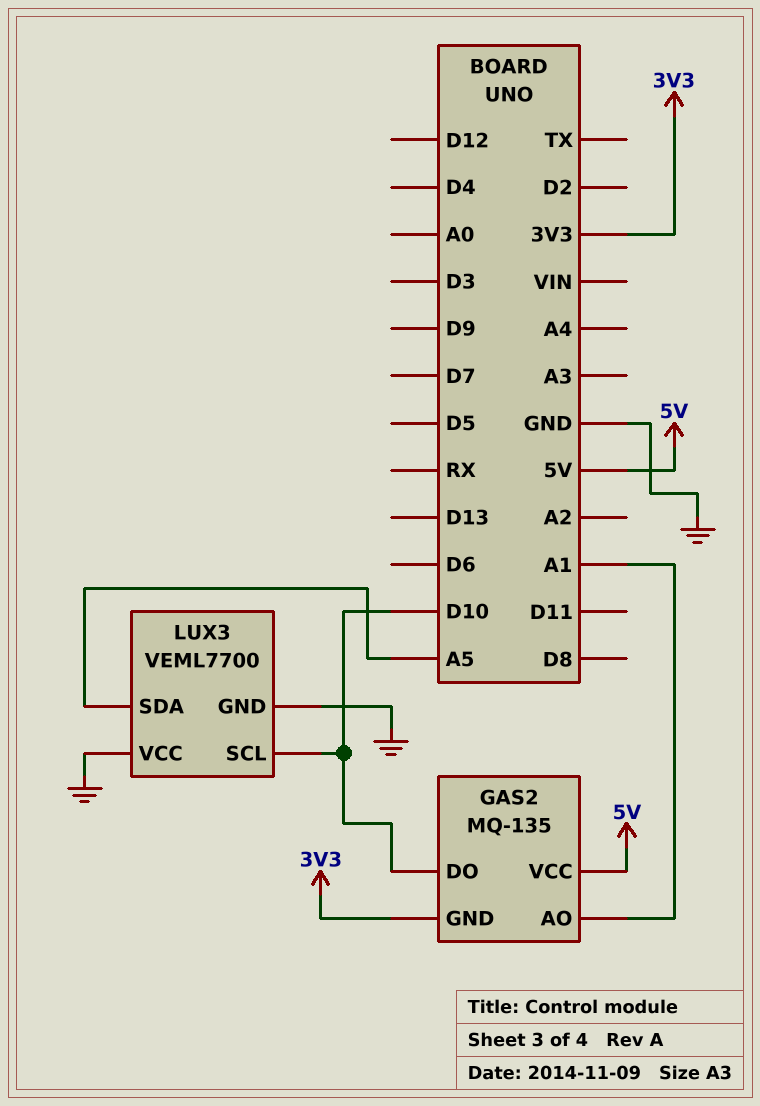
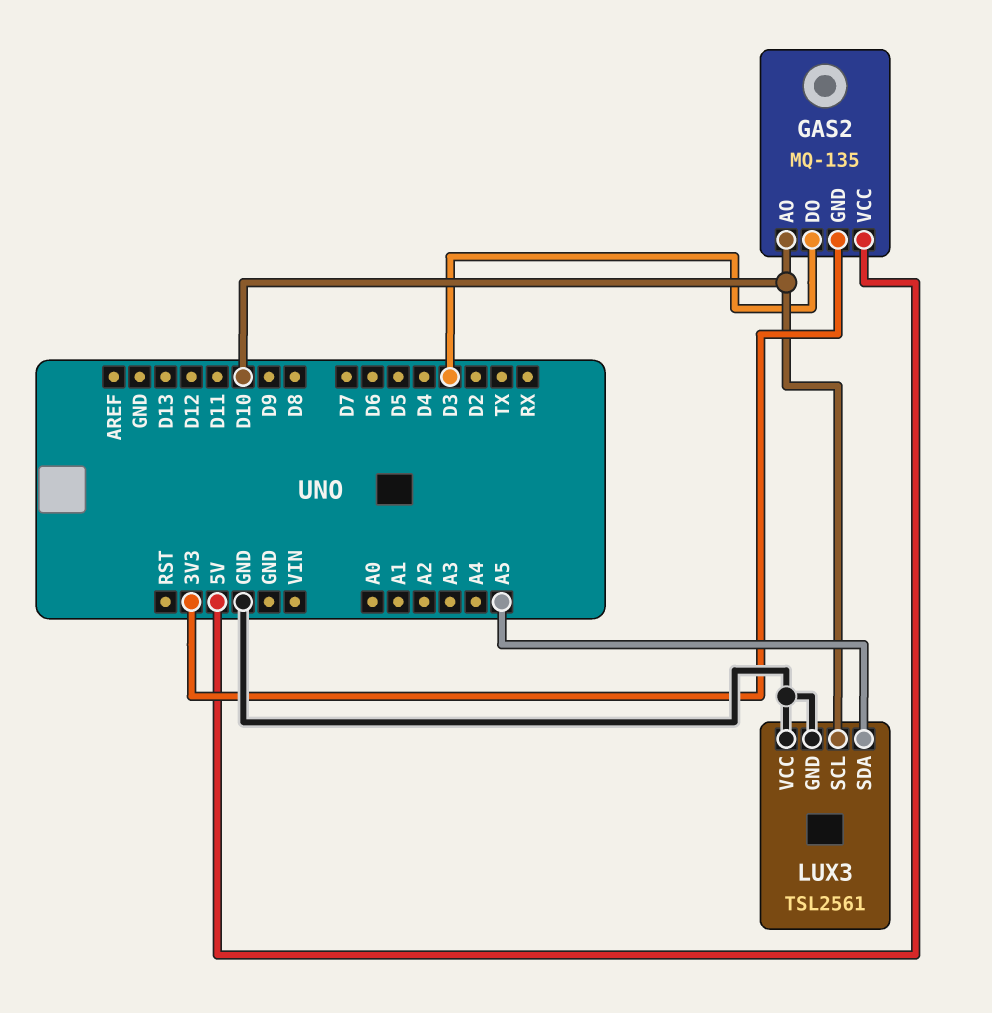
GAS2 pin AO: A1 -> D10
GAS2 pin DO: D10 -> D3
LUX3: VEML7700 -> TSL2561

